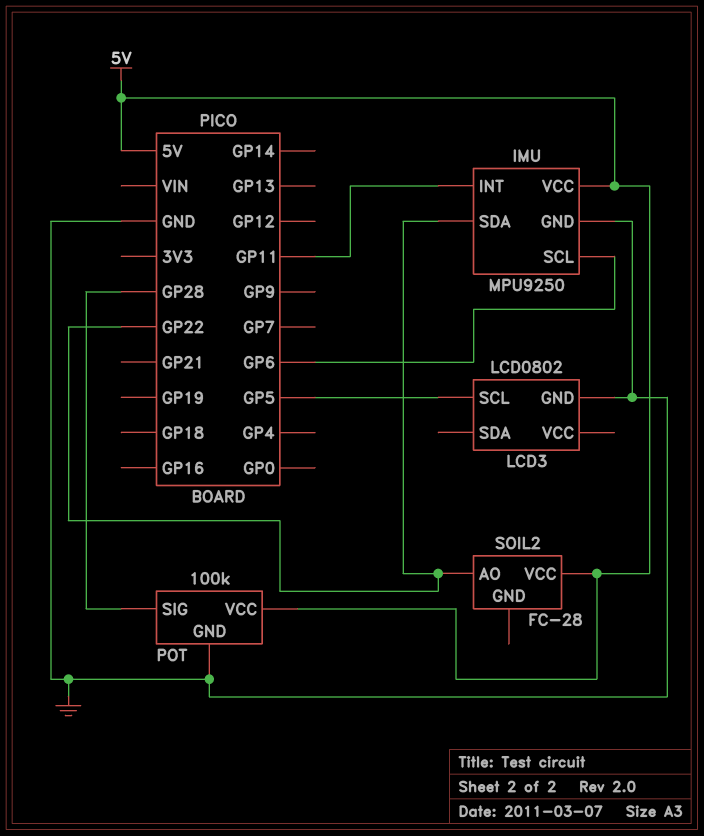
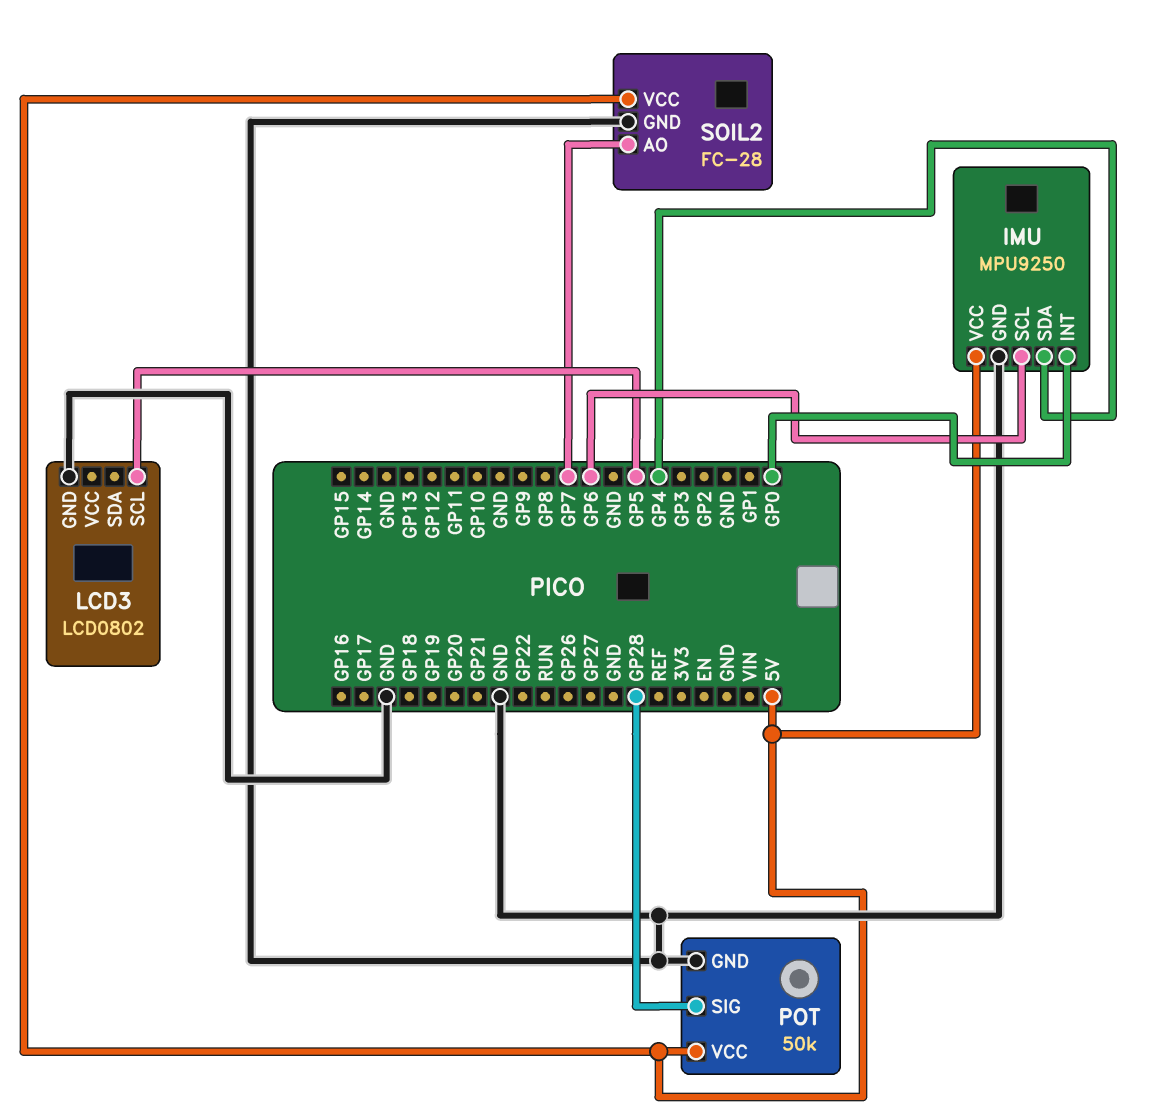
IMU pin INT: GP11 -> GP0
IMU pin SDA: GP22 -> GP4
POT: 100k -> 50k
SOIL2 pin AO: GP22 -> GP7
SOIL2 pin GND: none -> GND

